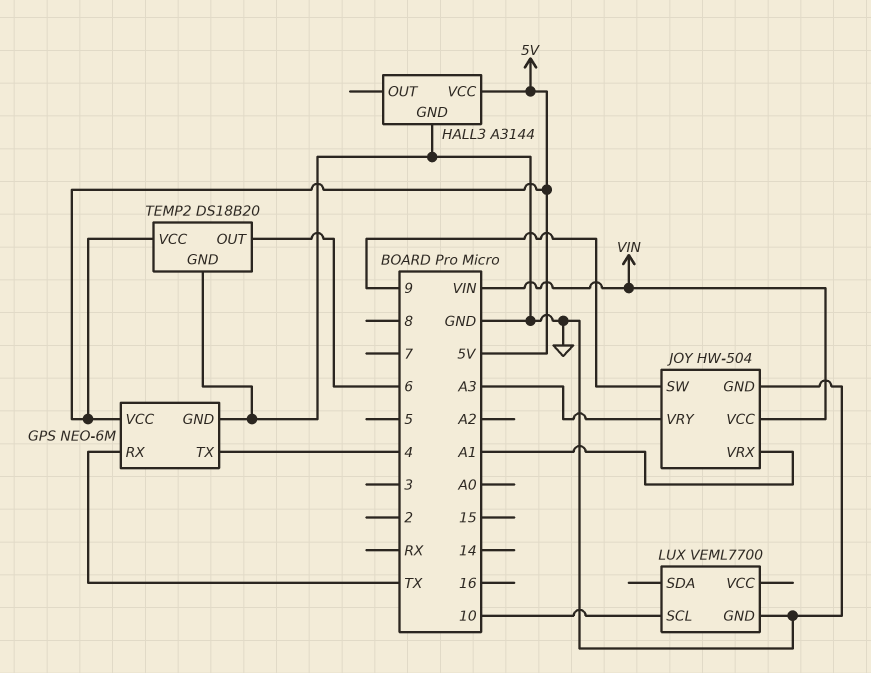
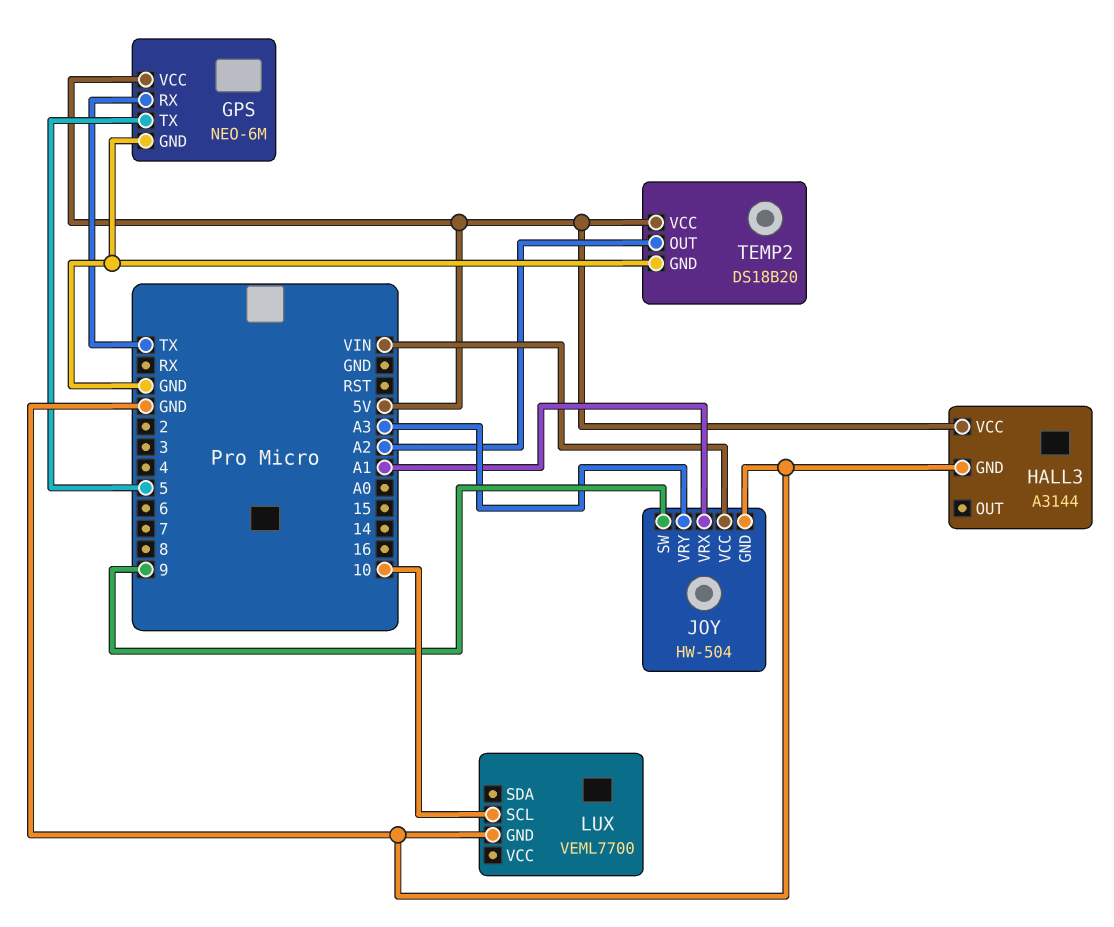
GPS pin TX: 4 -> 5
TEMP2 pin OUT: 6 -> A2

